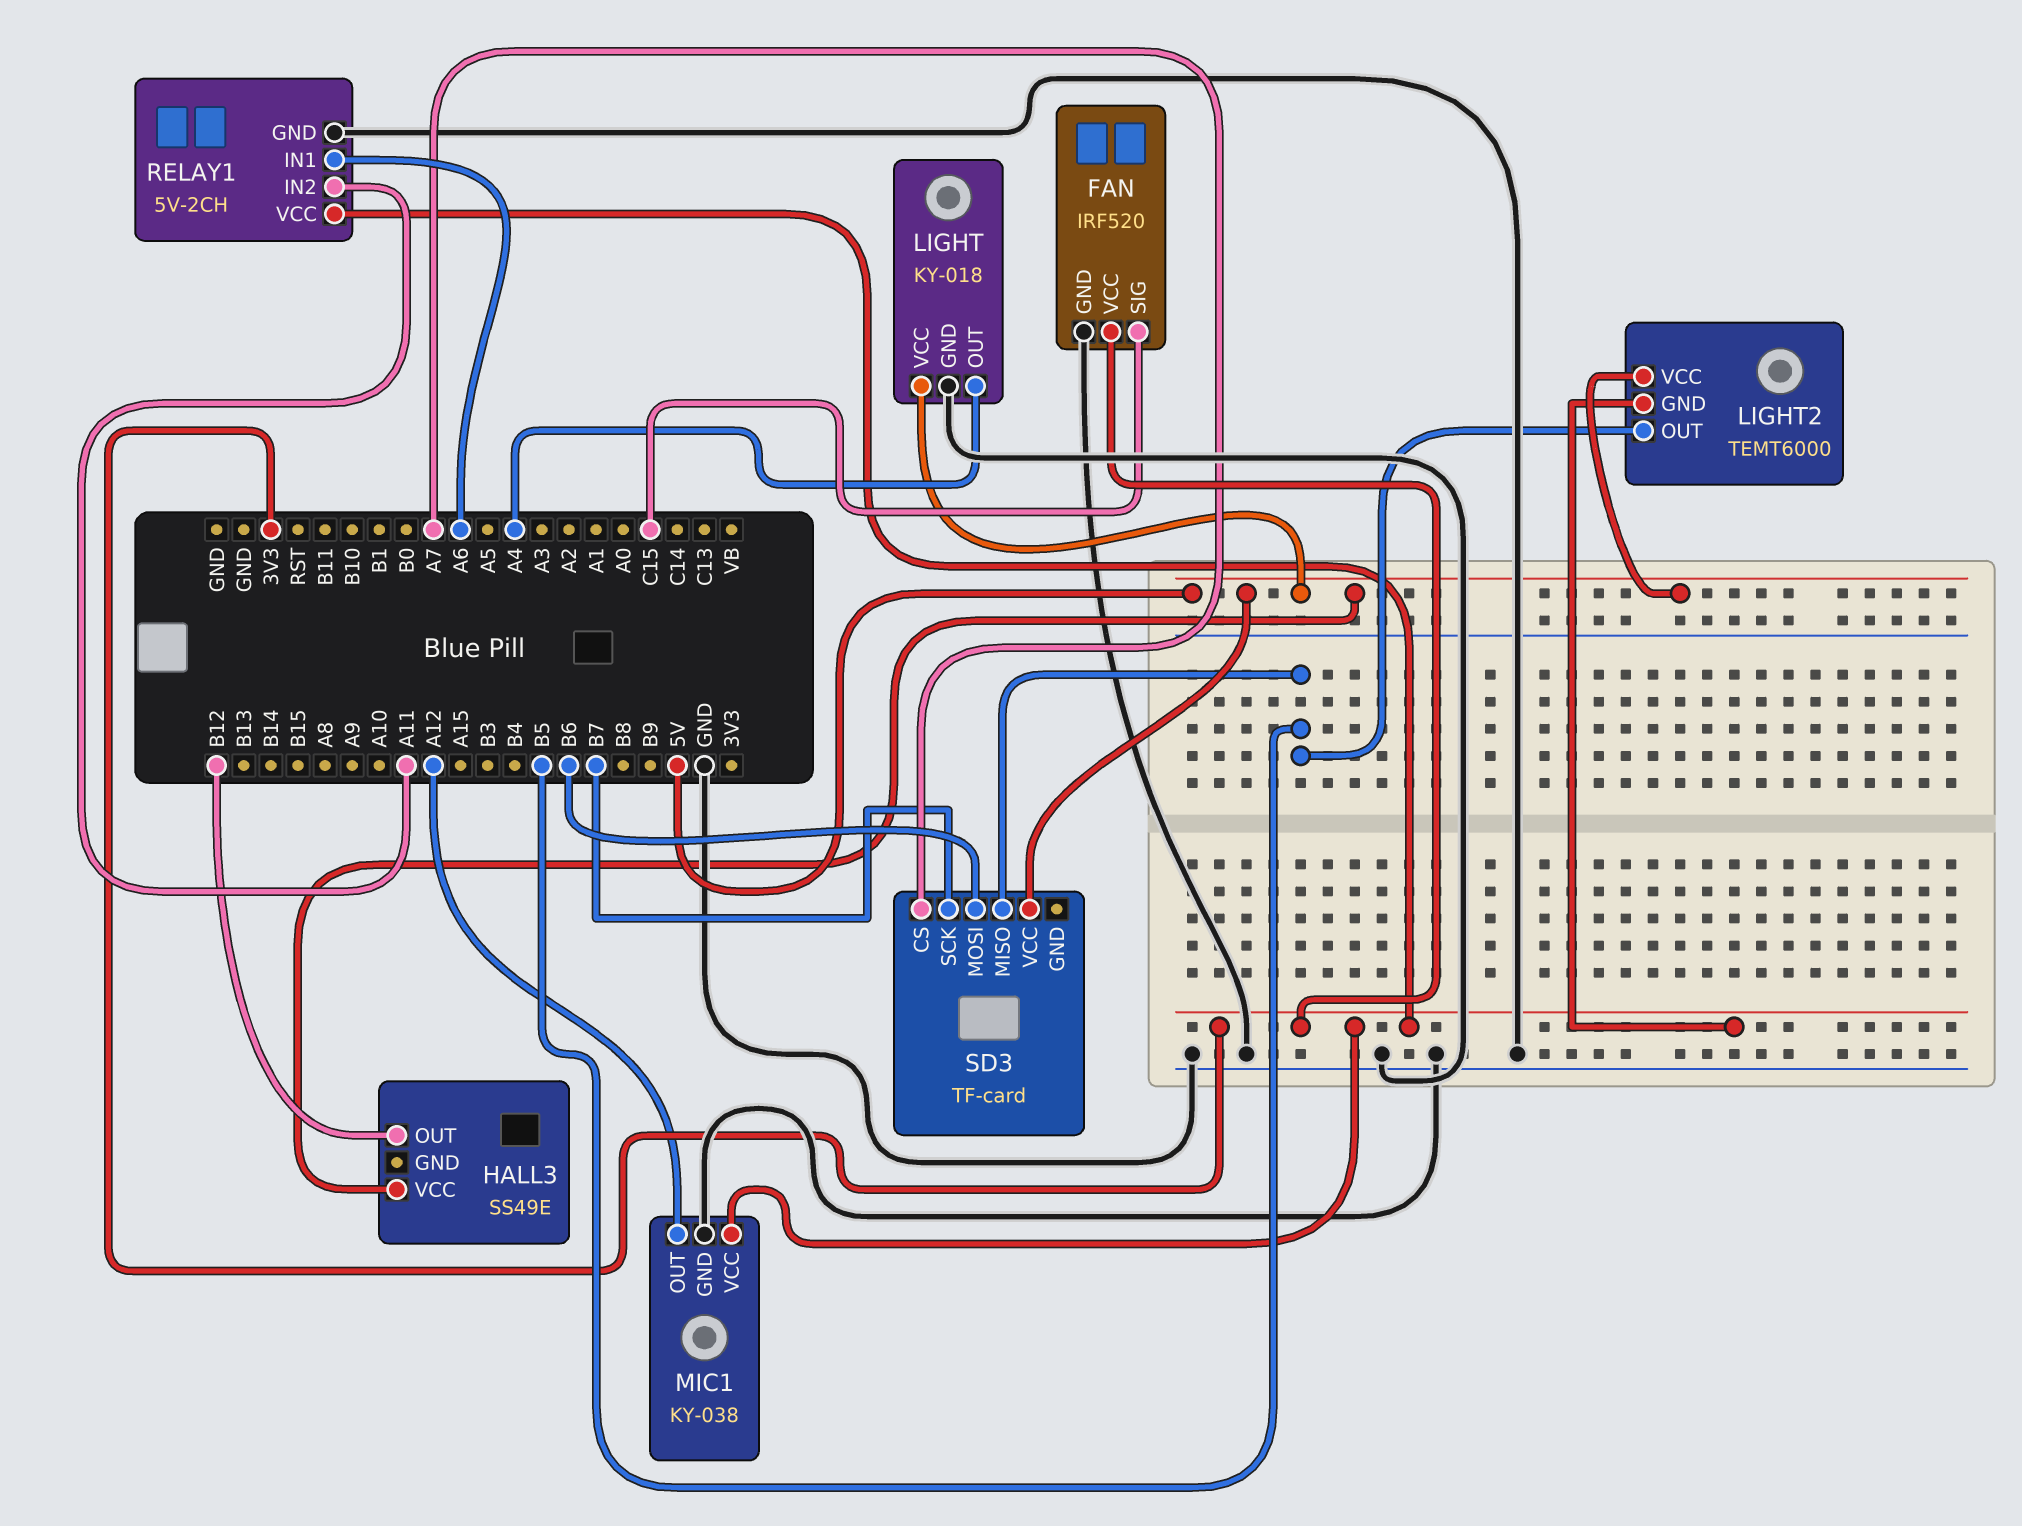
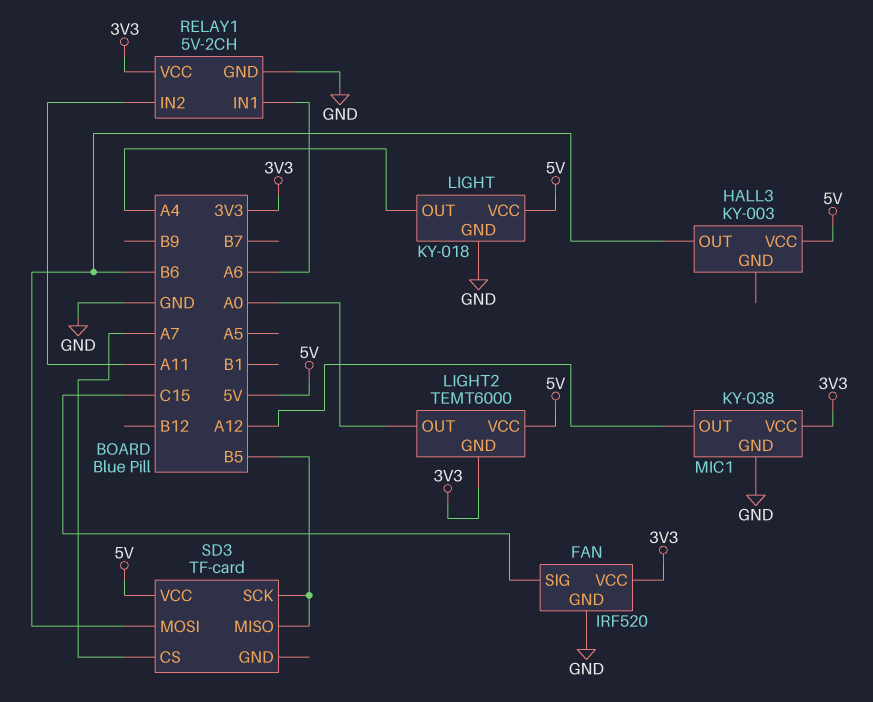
HALL3: SS49E -> KY-003
HALL3 pin OUT: B12 -> B6
LIGHT2 pin OUT: B5 -> A0
SD3 pin SCK: B7 -> B5

